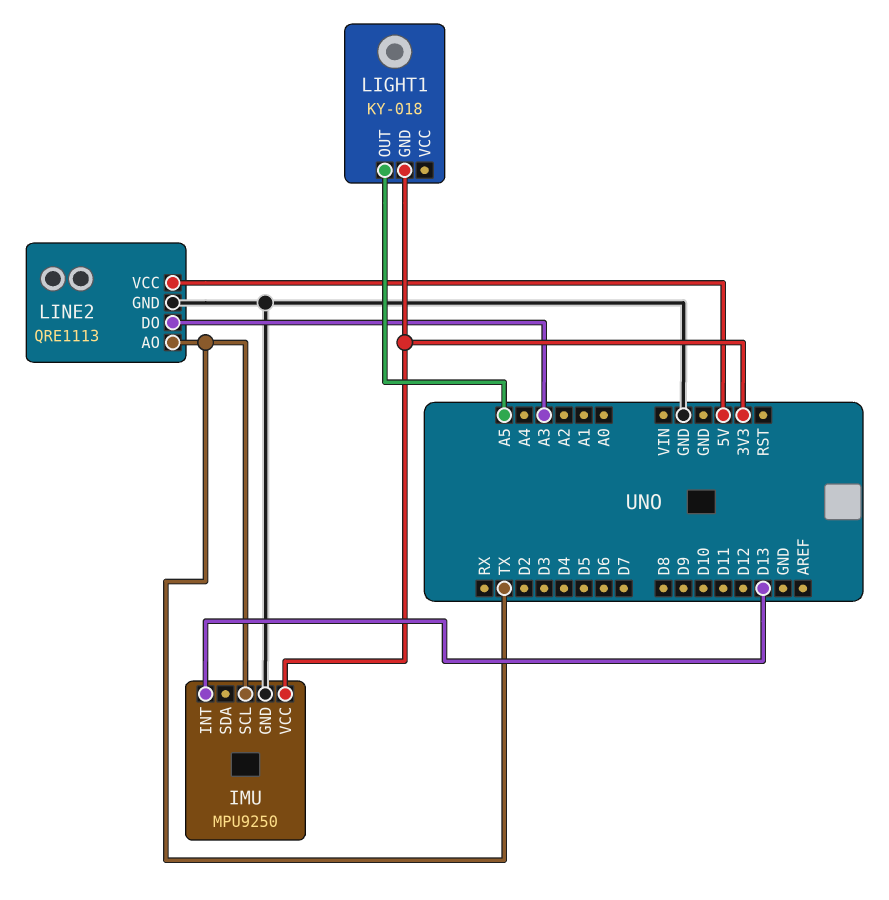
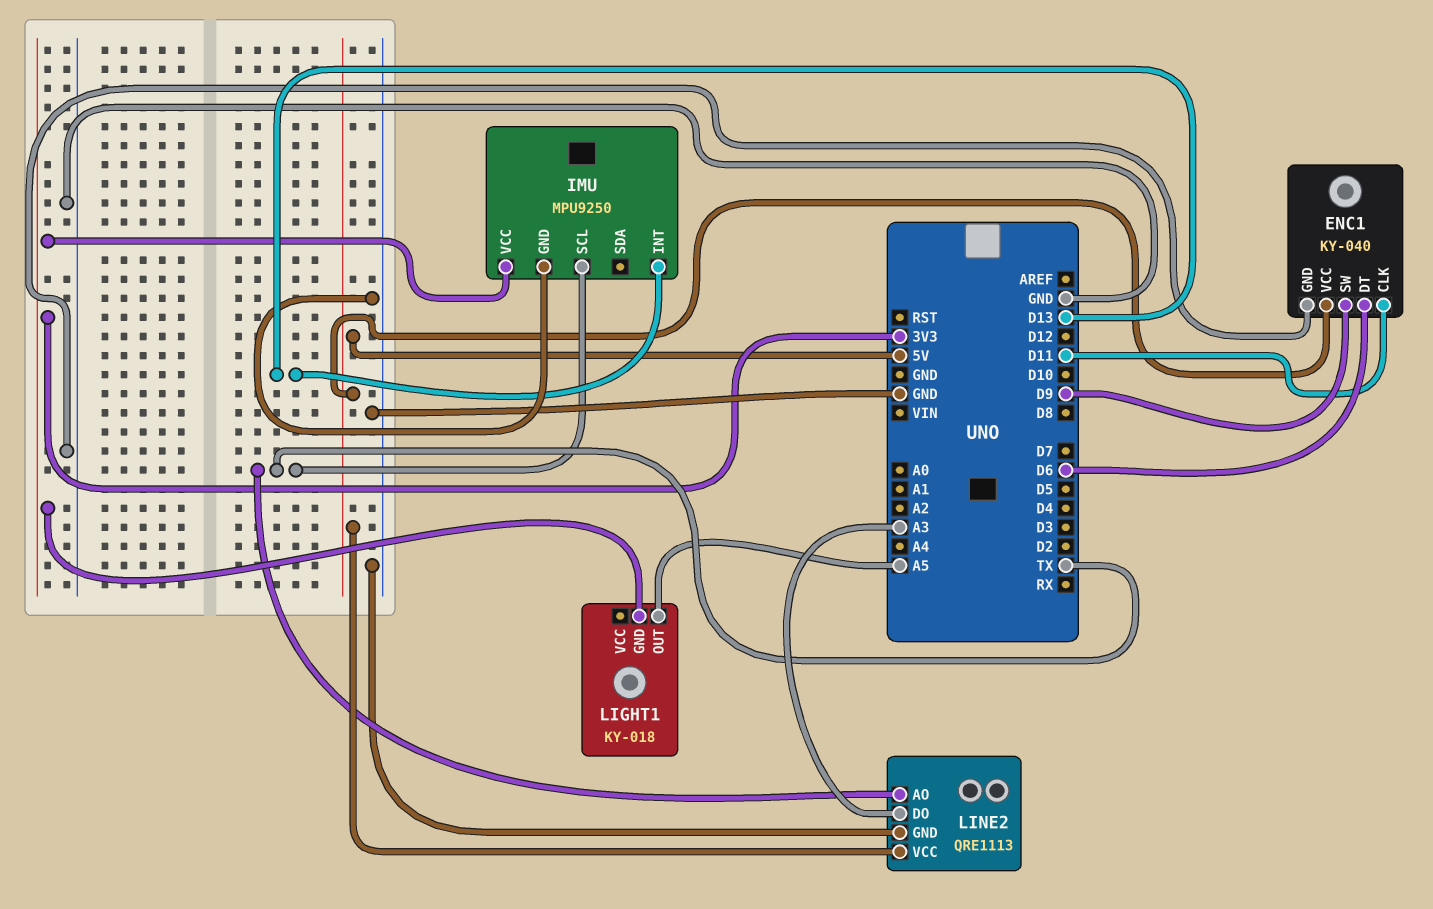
ENC1: none -> KY-040
ENC1 pin CLK: none -> D11
ENC1 pin DT: none -> D6
ENC1 pin GND: none -> GND
ENC1 pin SW: none -> D9
ENC1 pin VCC: none -> 5V

